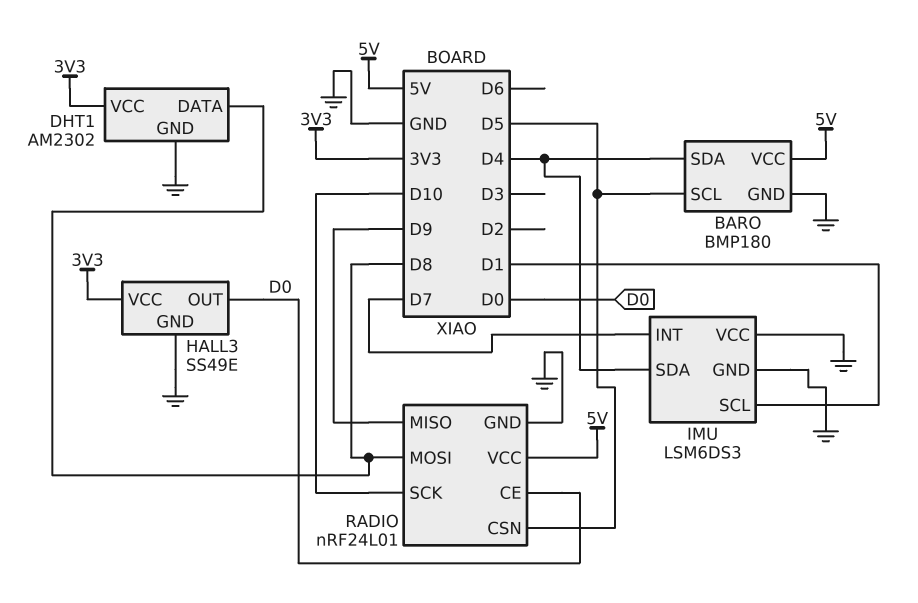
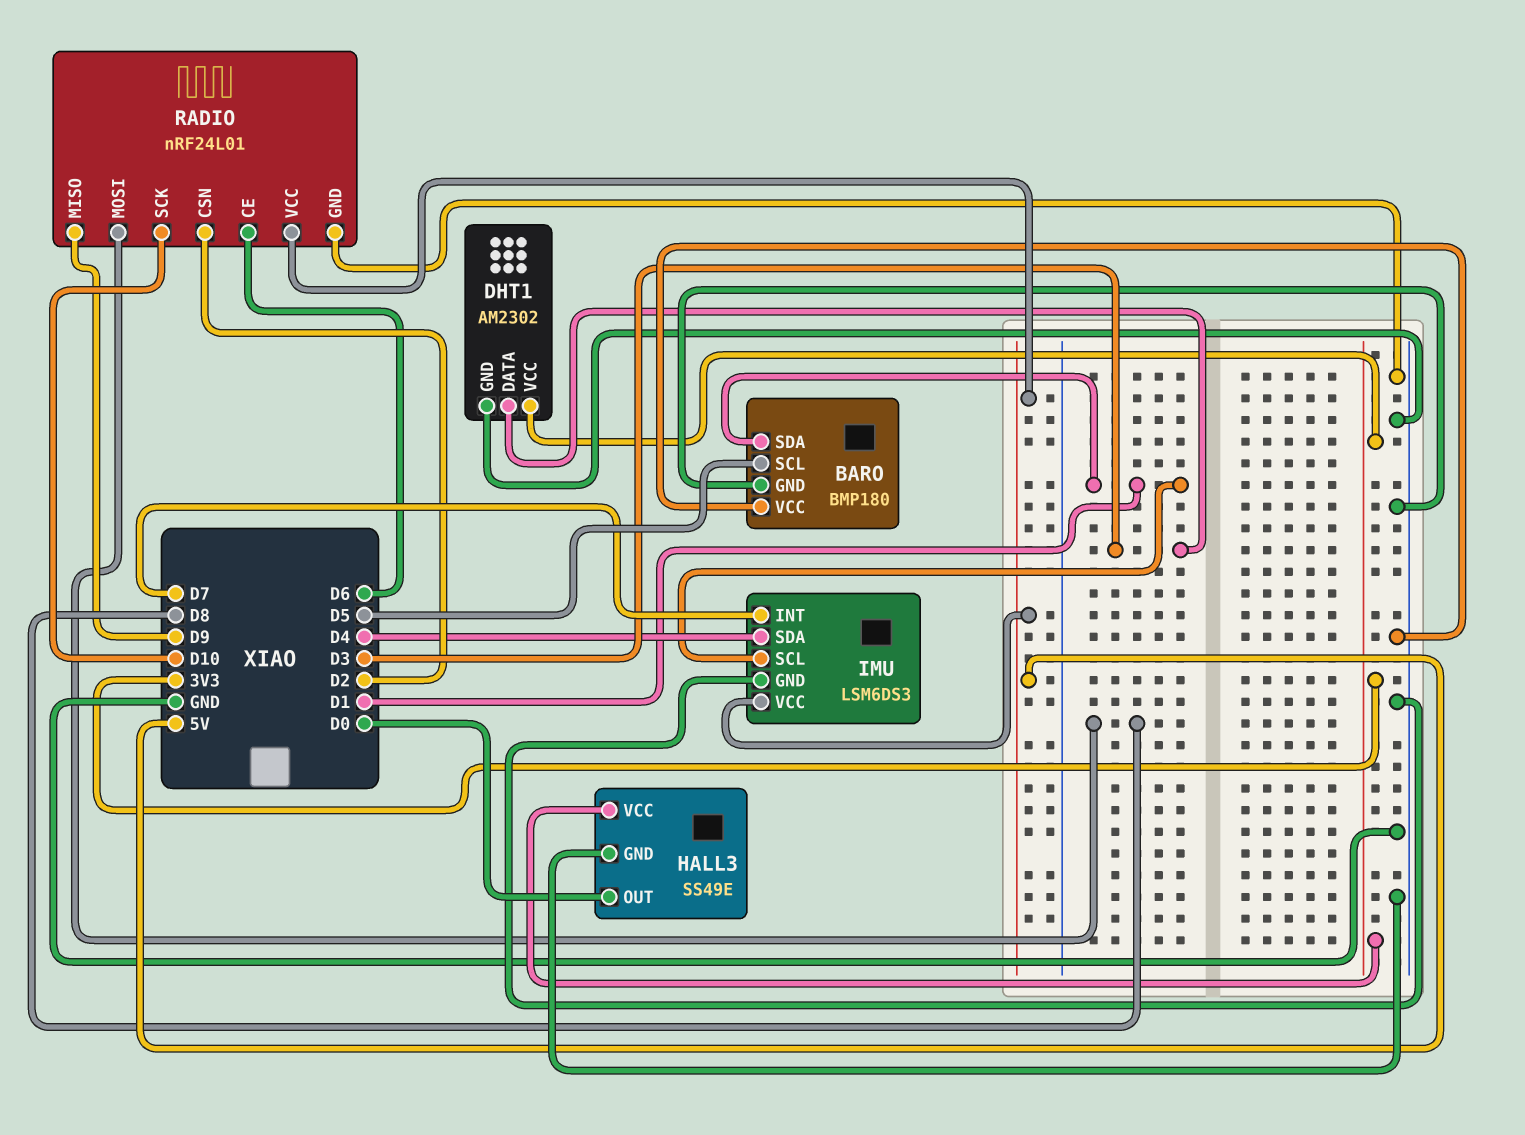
BARO pin SDA: D4 -> D1
BARO pin VCC: 5V -> GND
DHT1 pin DATA: D8 -> D3
IMU pin VCC: GND -> 5V
RADIO pin CE: D0 -> D6
RADIO pin CSN: D5 -> D2

